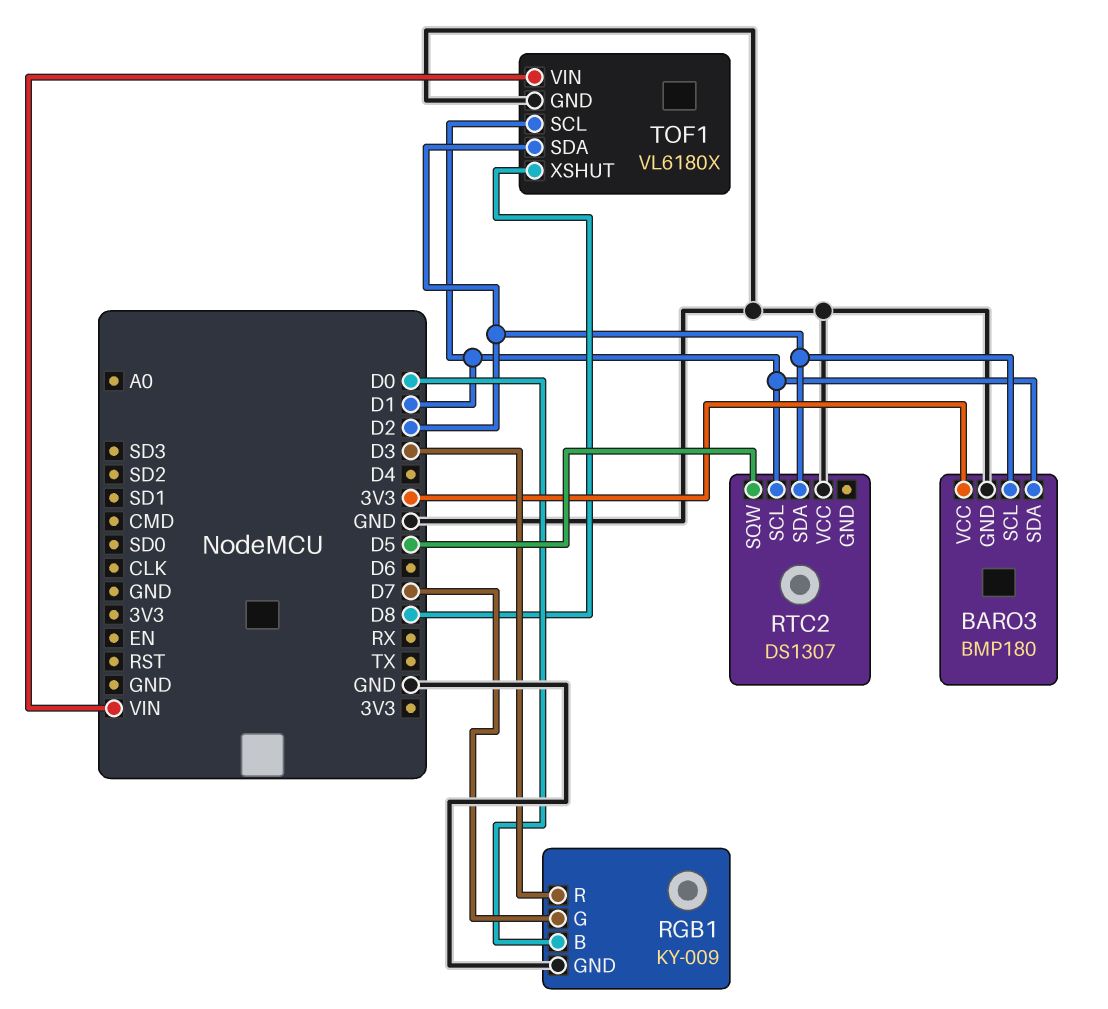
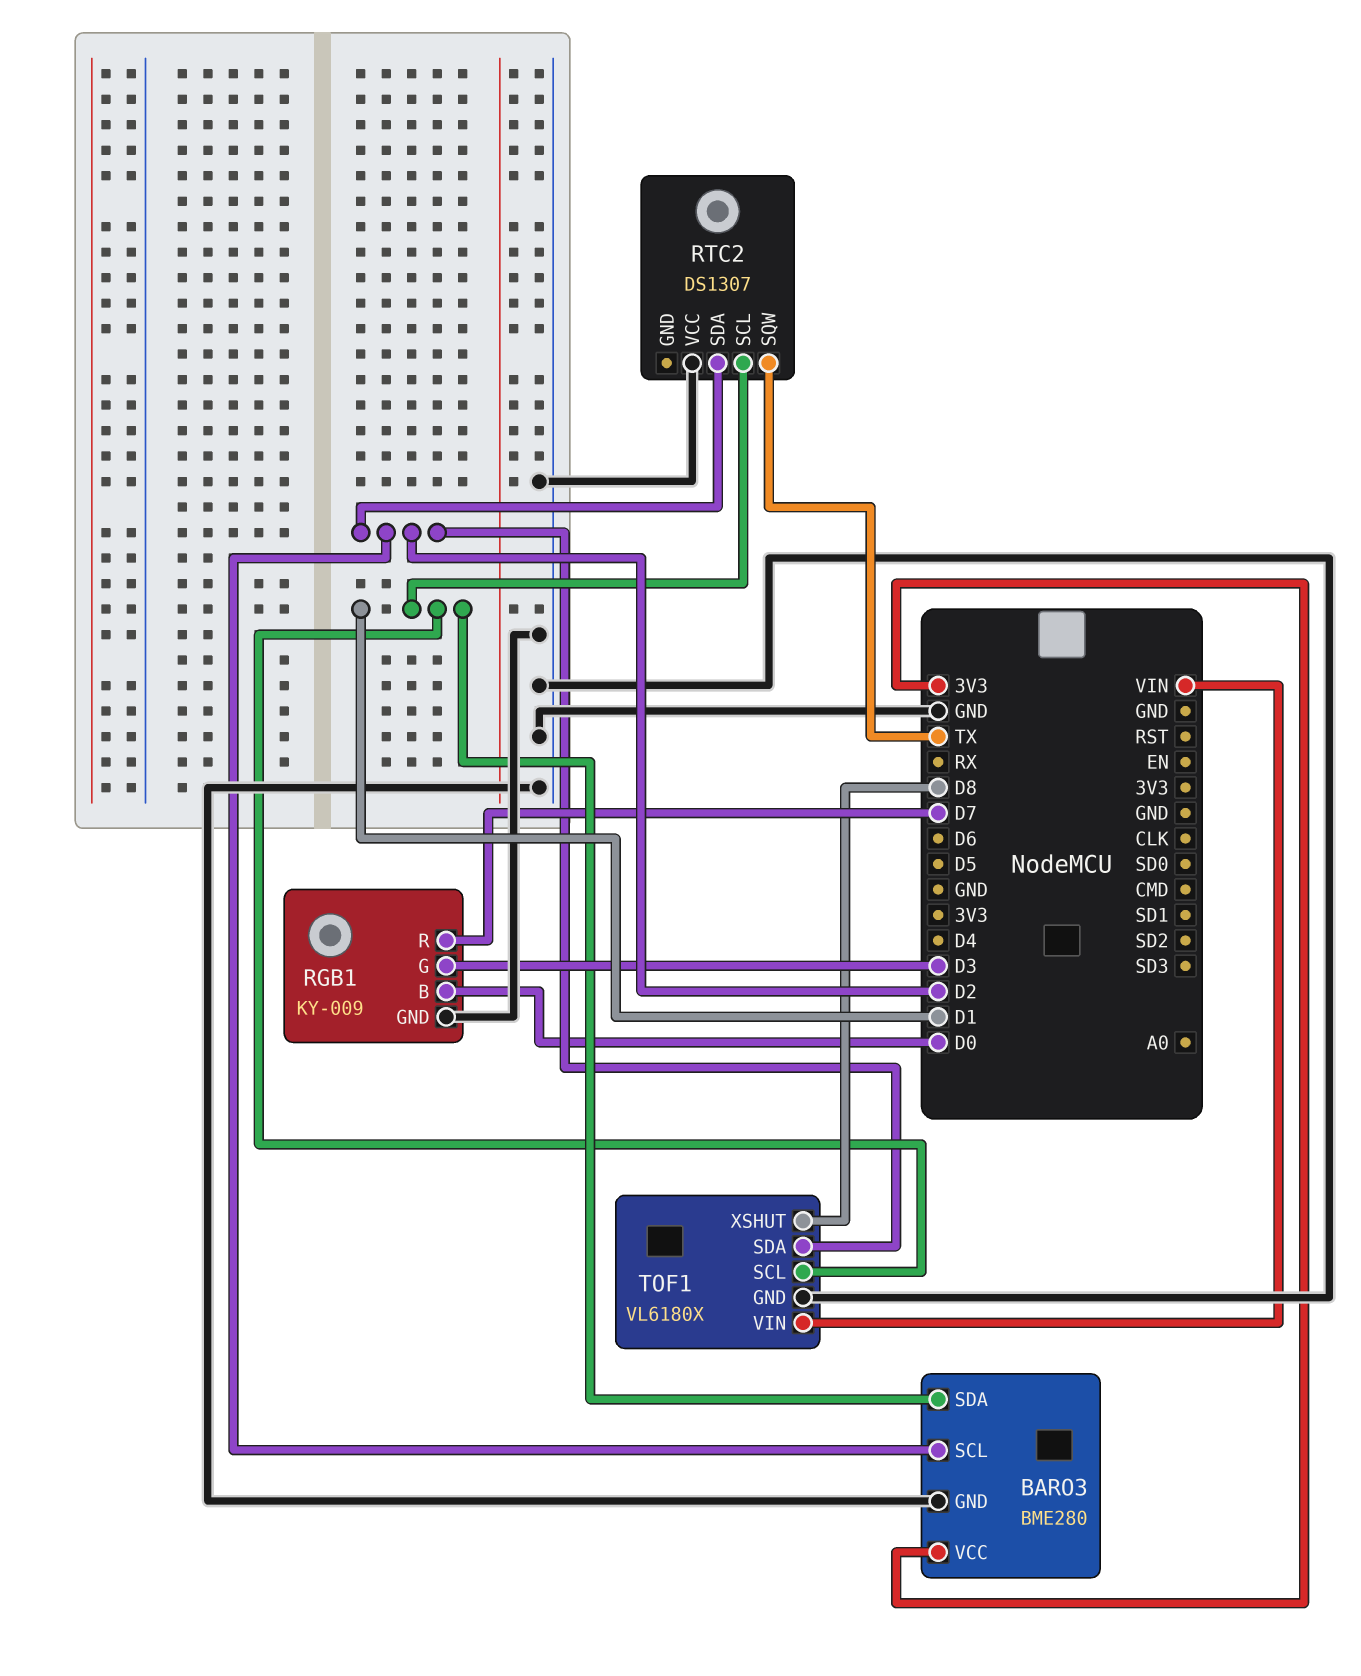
BARO3: BMP180 -> BME280
RGB1 pin G: D7 -> D3
RGB1 pin R: D3 -> D7
RTC2 pin SQW: D5 -> TX

